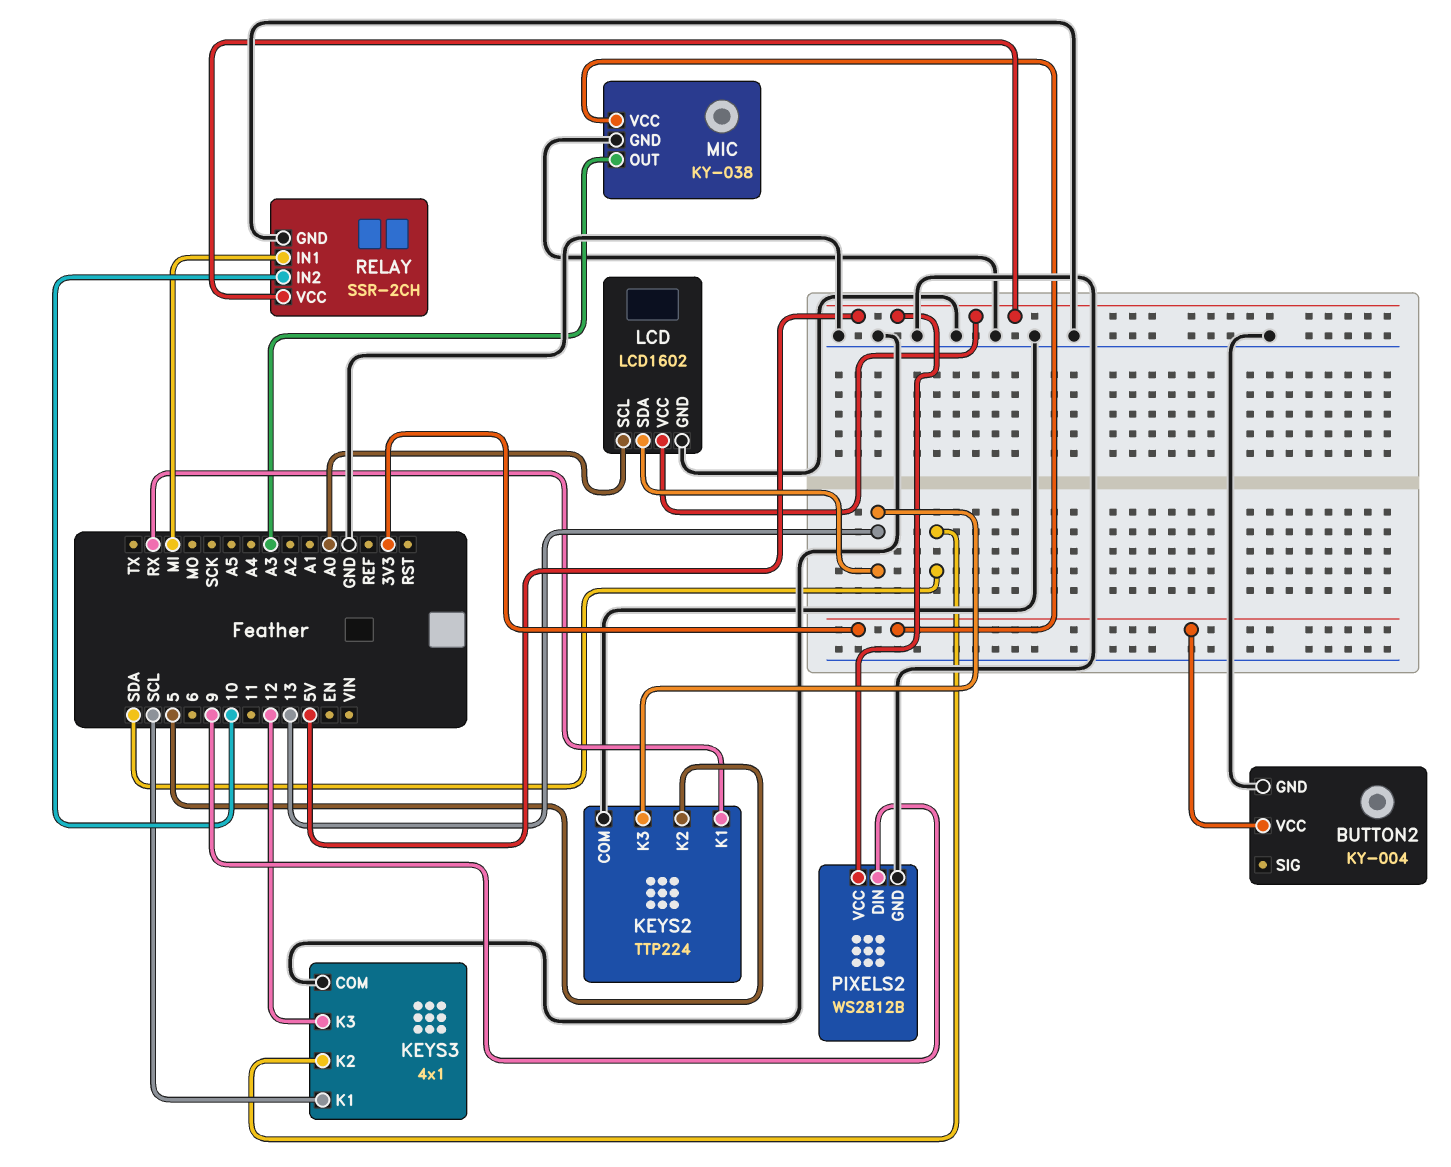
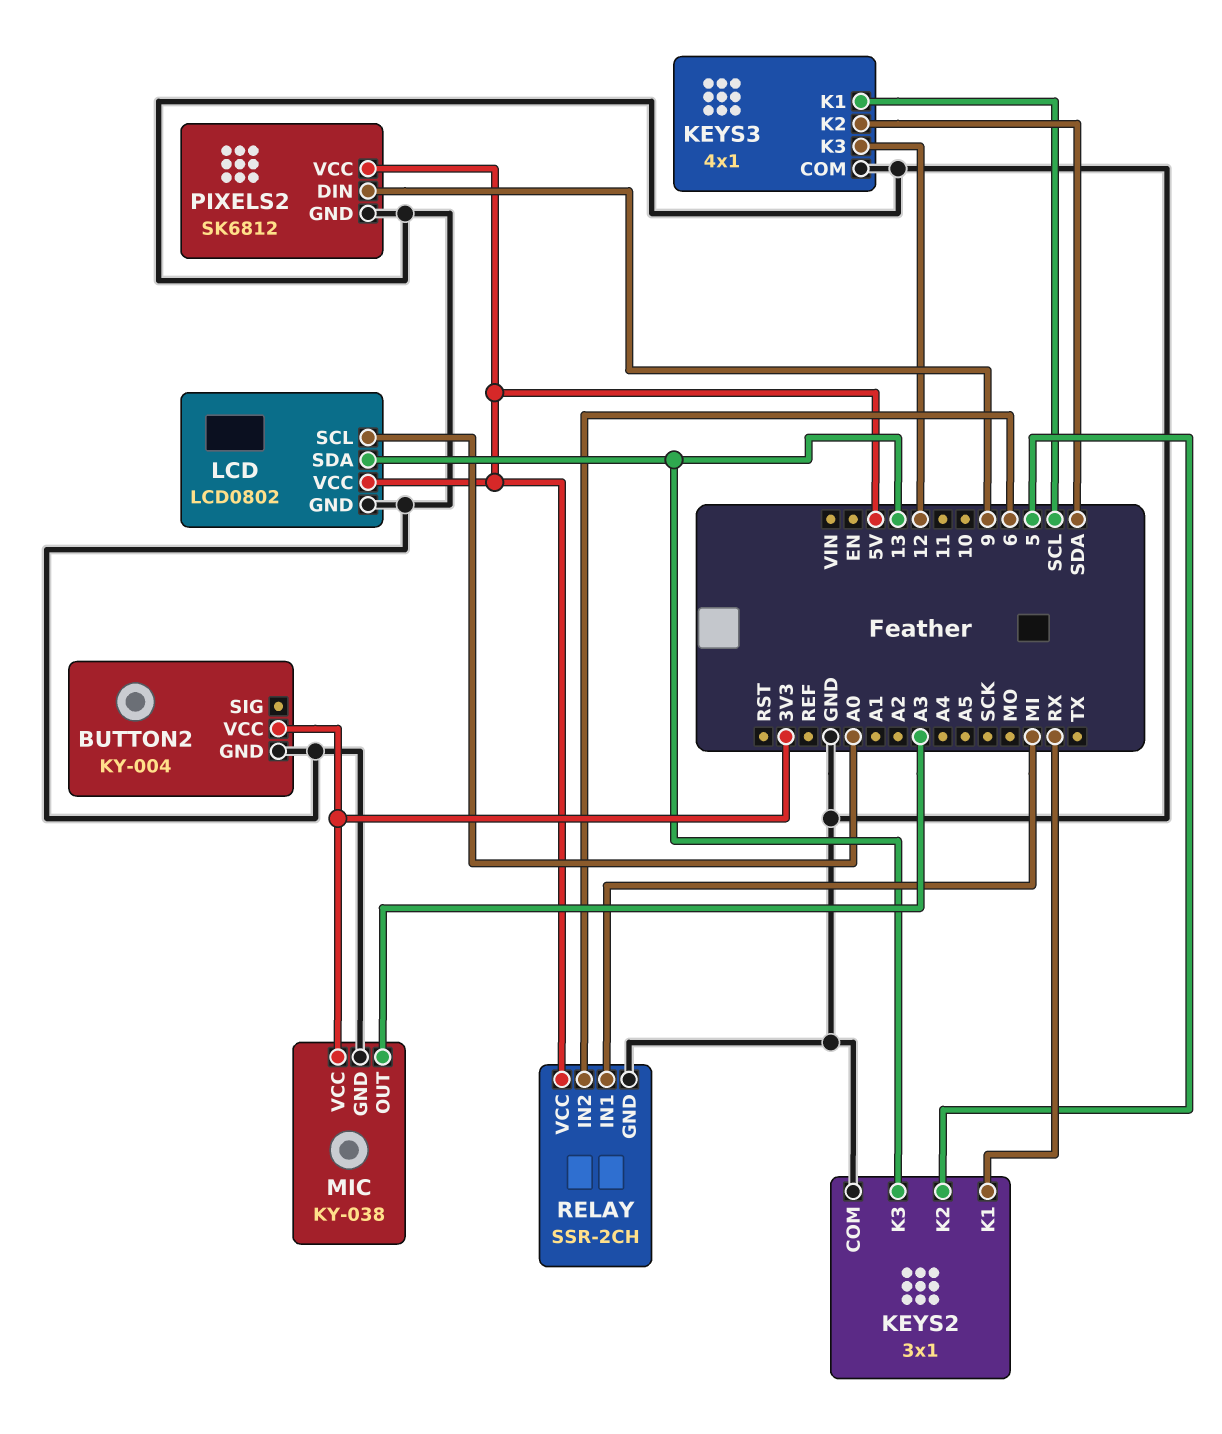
KEYS2: TTP224 -> 3x1
LCD: LCD1602 -> LCD0802
PIXELS2: WS2812B -> SK6812
RELAY pin IN2: 10 -> 6

